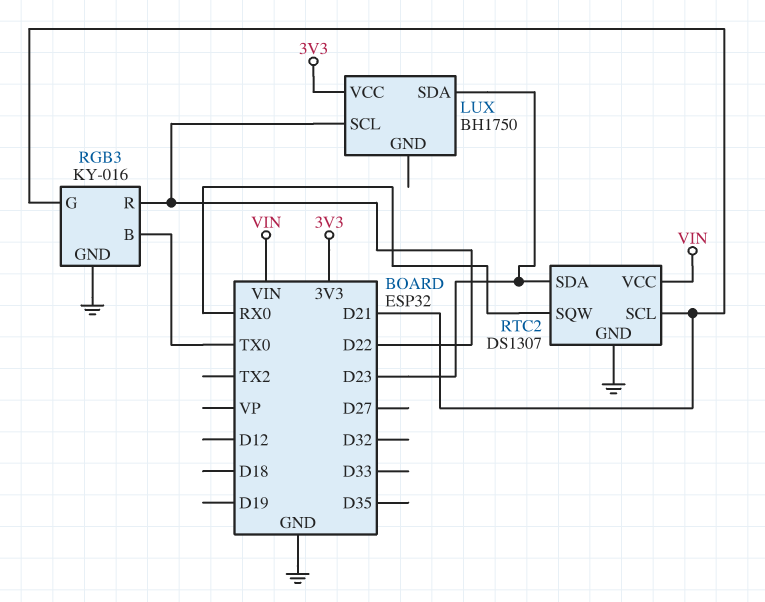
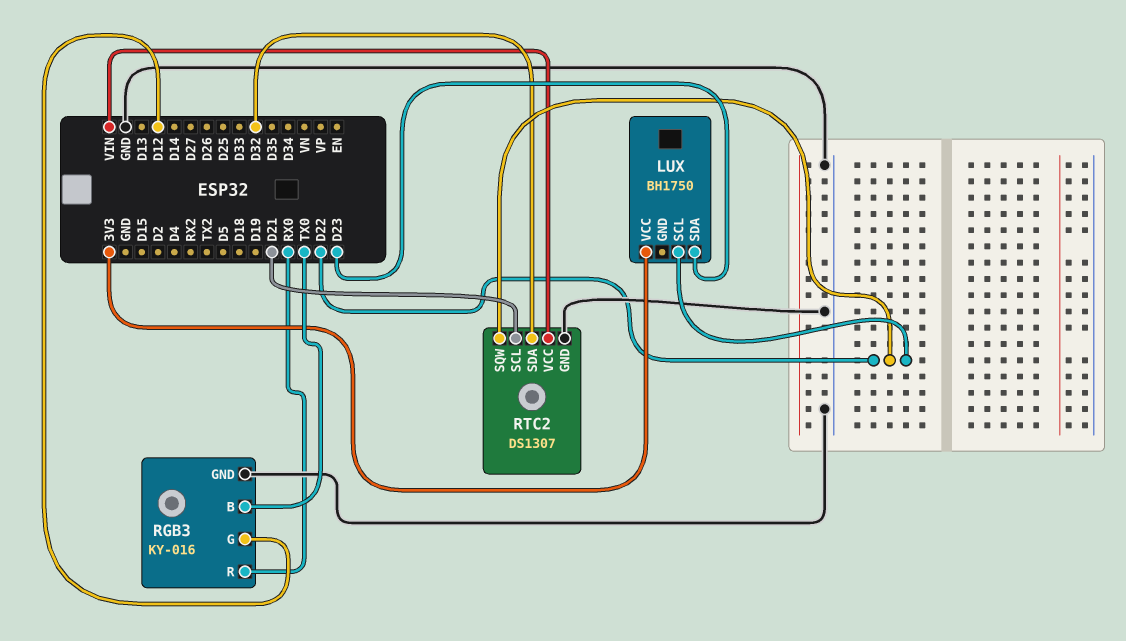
RGB3 pin G: D21 -> D12
RGB3 pin R: D22 -> RX0
RTC2 pin SDA: D23 -> D32
RTC2 pin SQW: RX0 -> D22

